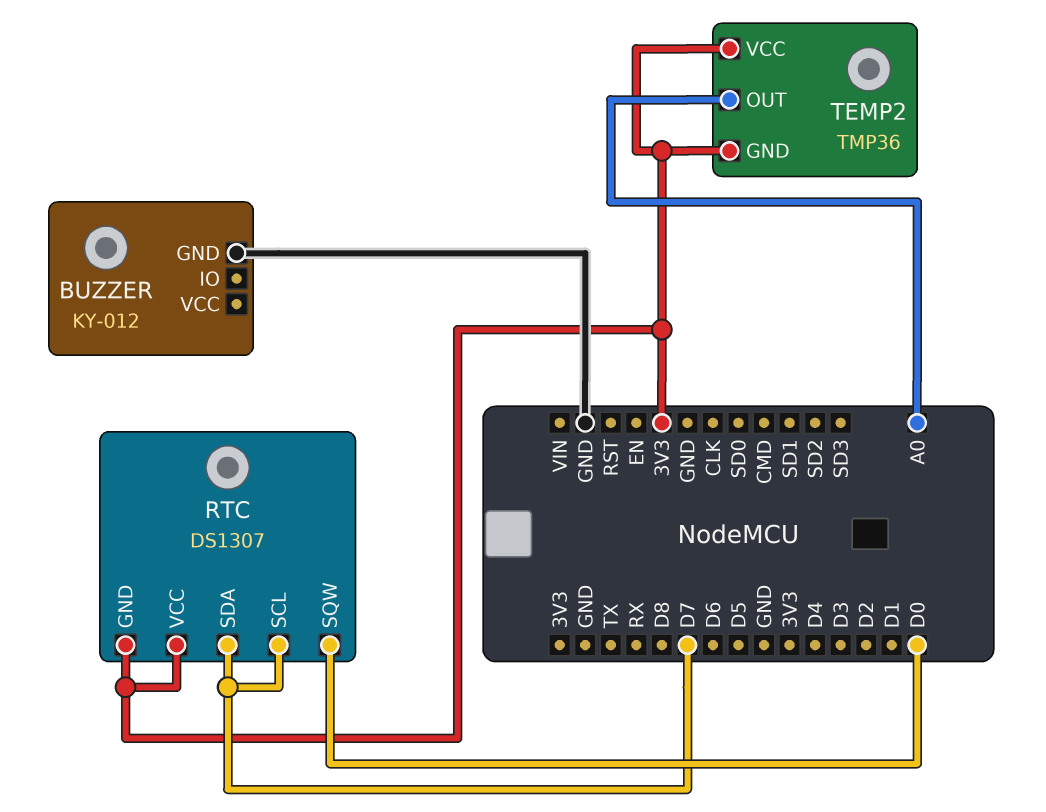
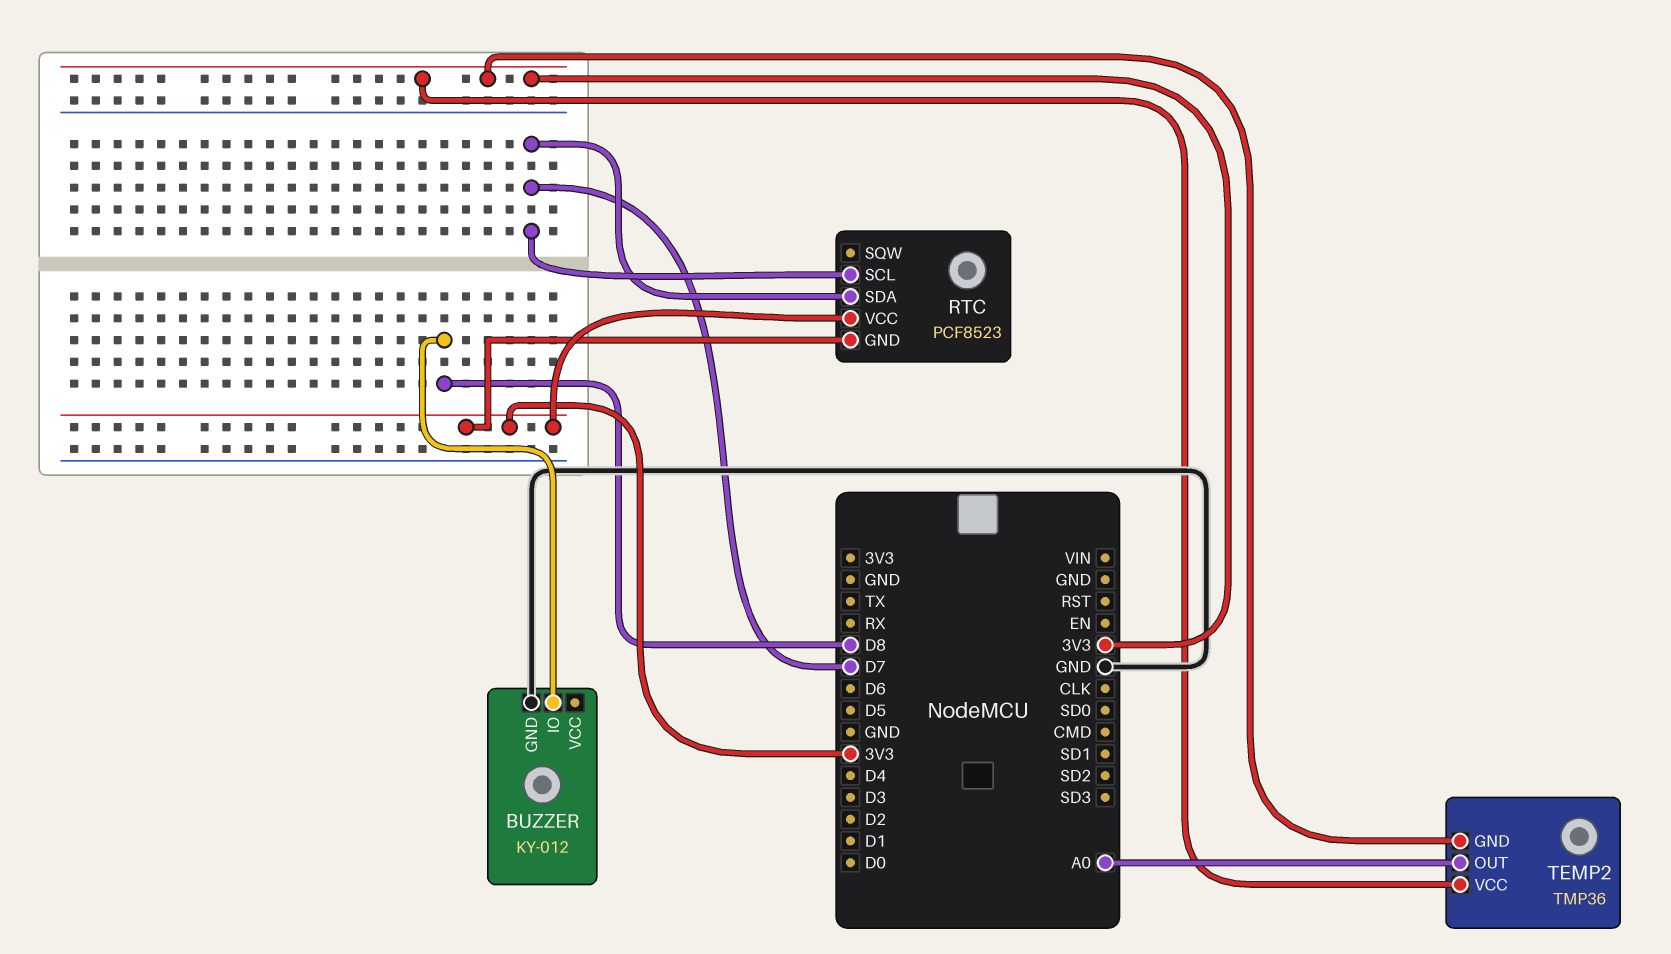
BUZZER pin IO: none -> D8
RTC: DS1307 -> PCF8523
RTC pin SQW: D0 -> none

